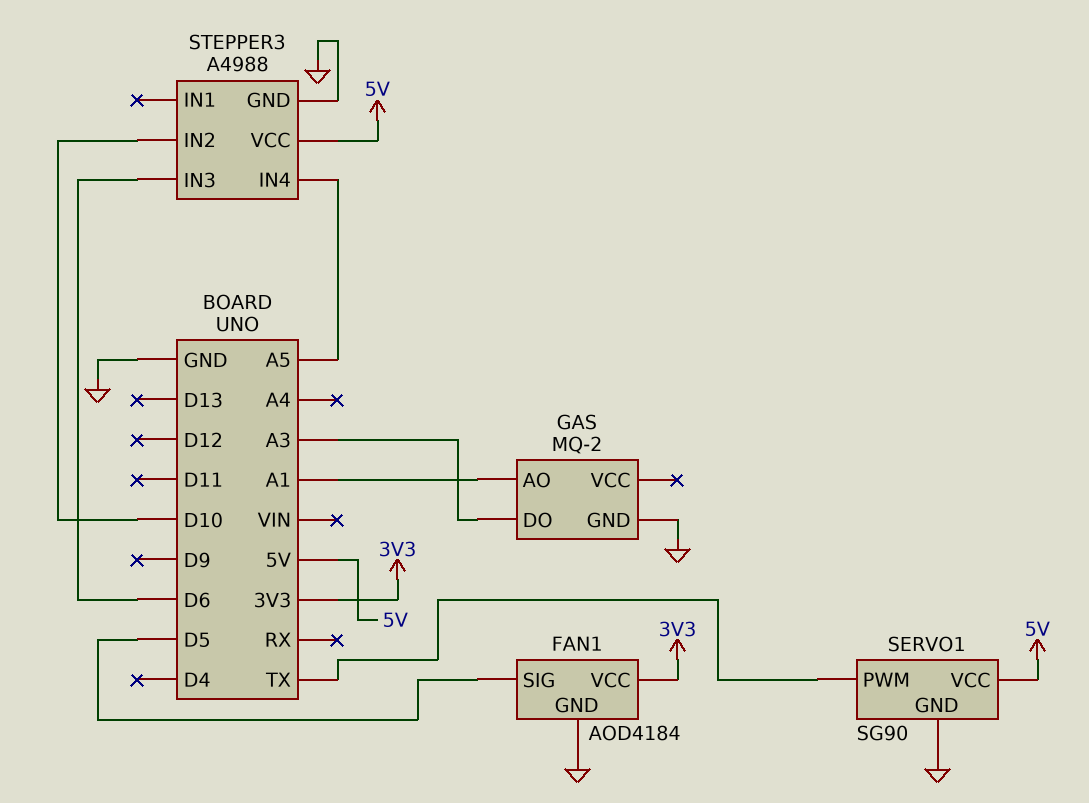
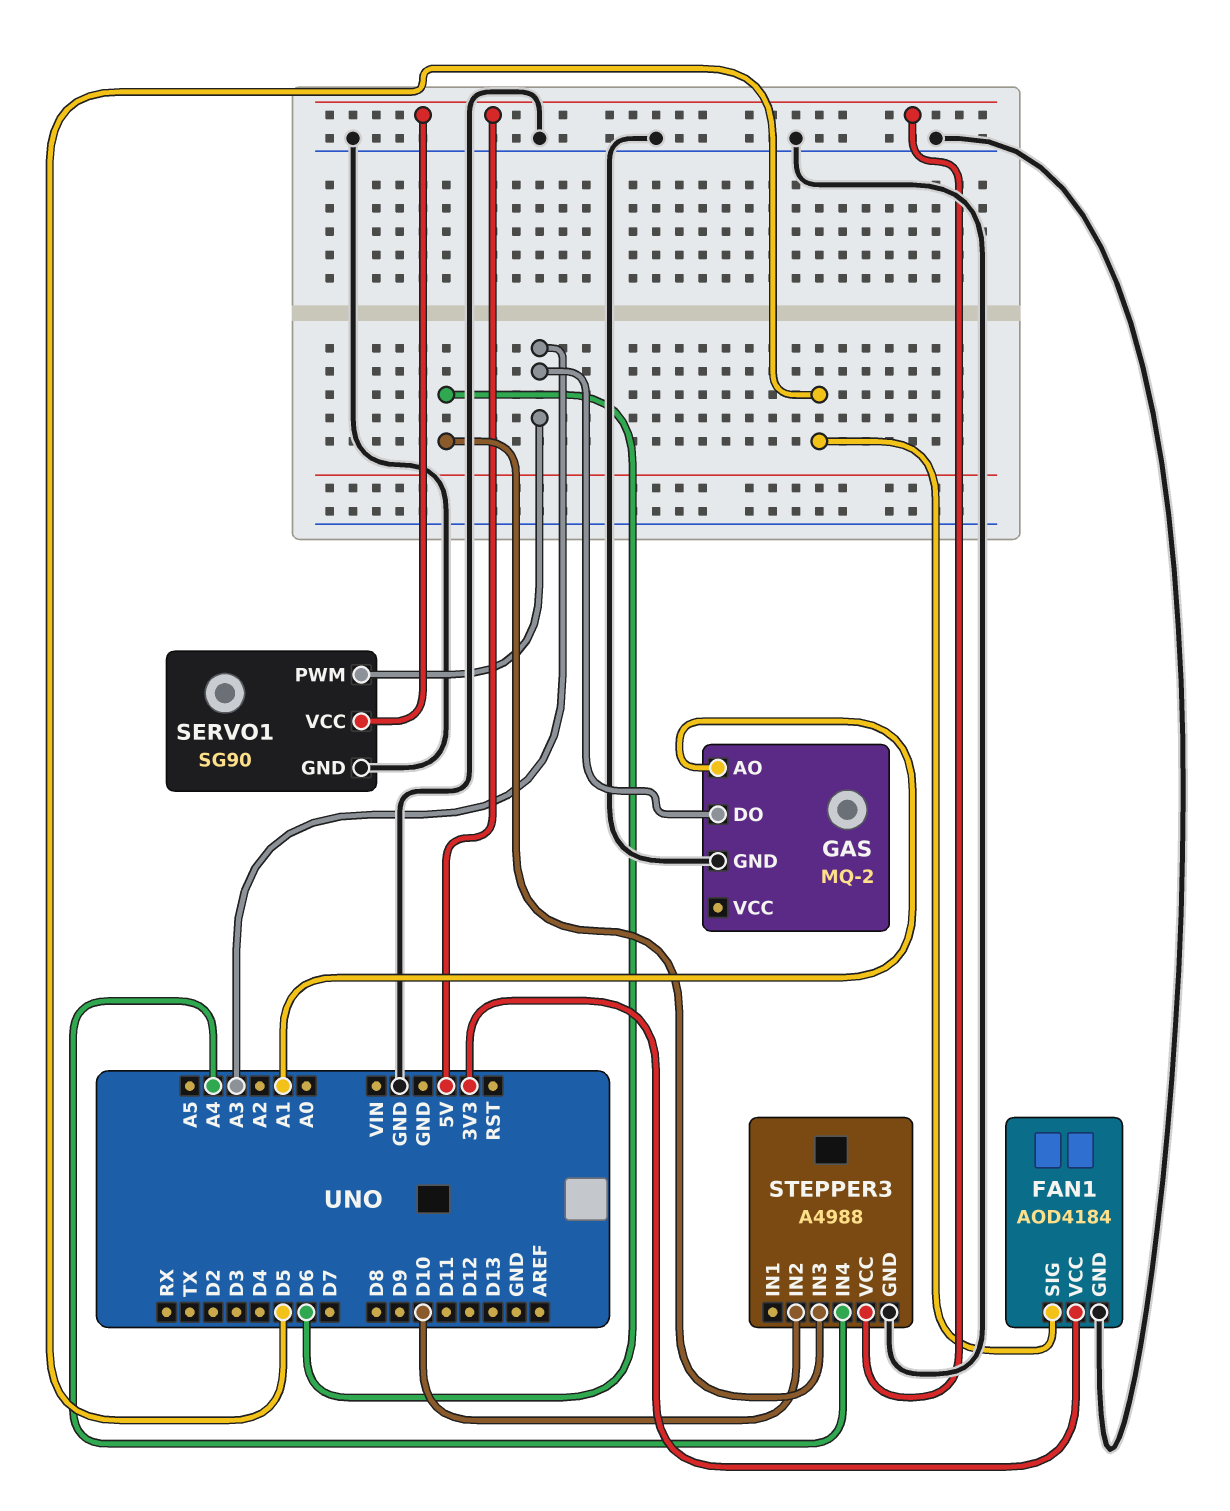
SERVO1 pin PWM: TX -> A3
STEPPER3 pin IN4: A5 -> A4

